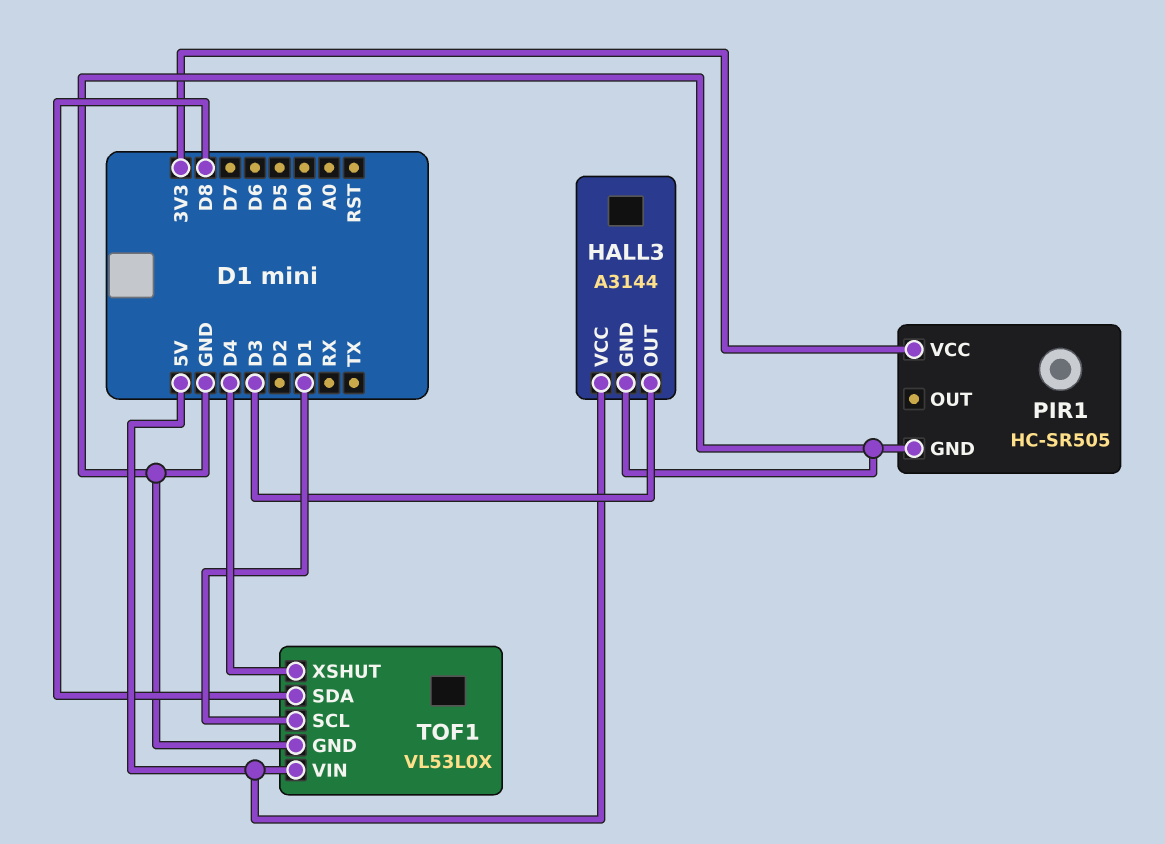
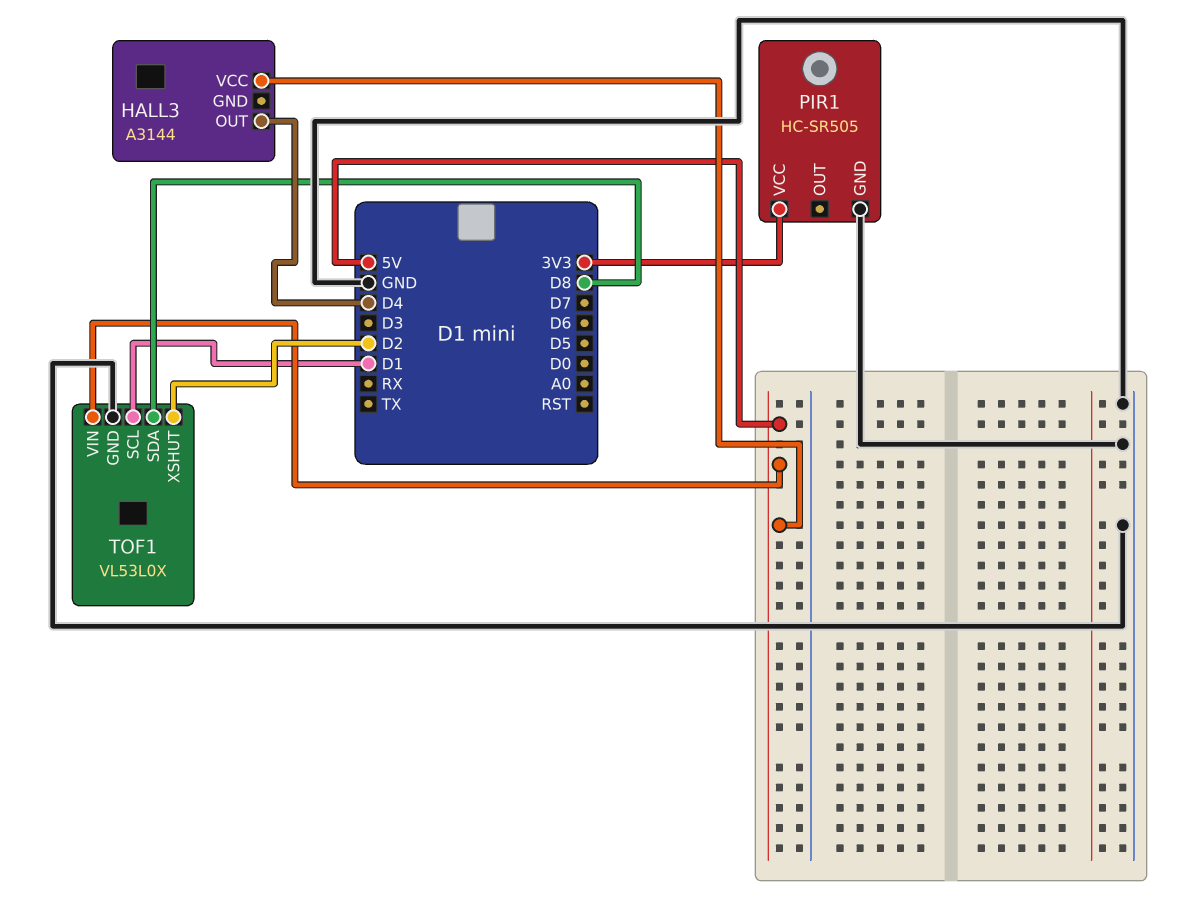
HALL3 pin GND: GND -> none
HALL3 pin OUT: D3 -> D4
TOF1 pin XSHUT: D4 -> D2

